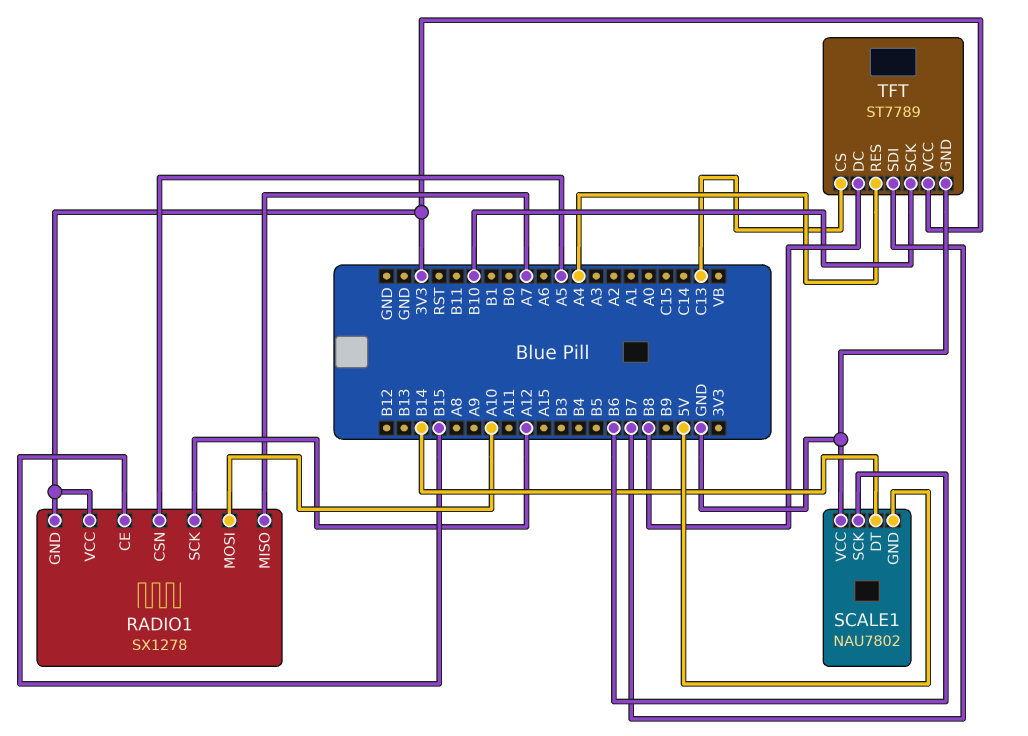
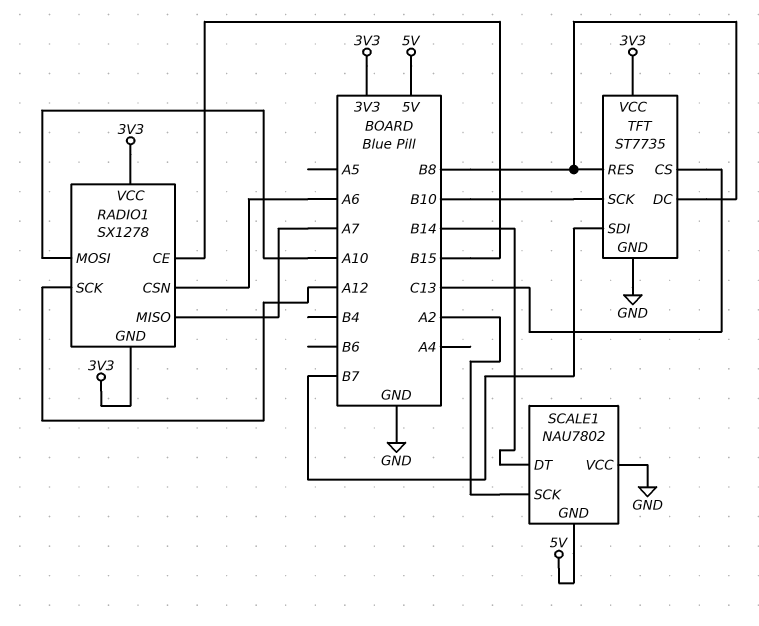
RADIO1 pin CSN: A5 -> A6
SCALE1 pin SCK: B6 -> A2
TFT: ST7789 -> ST7735
TFT pin RES: A4 -> B8

